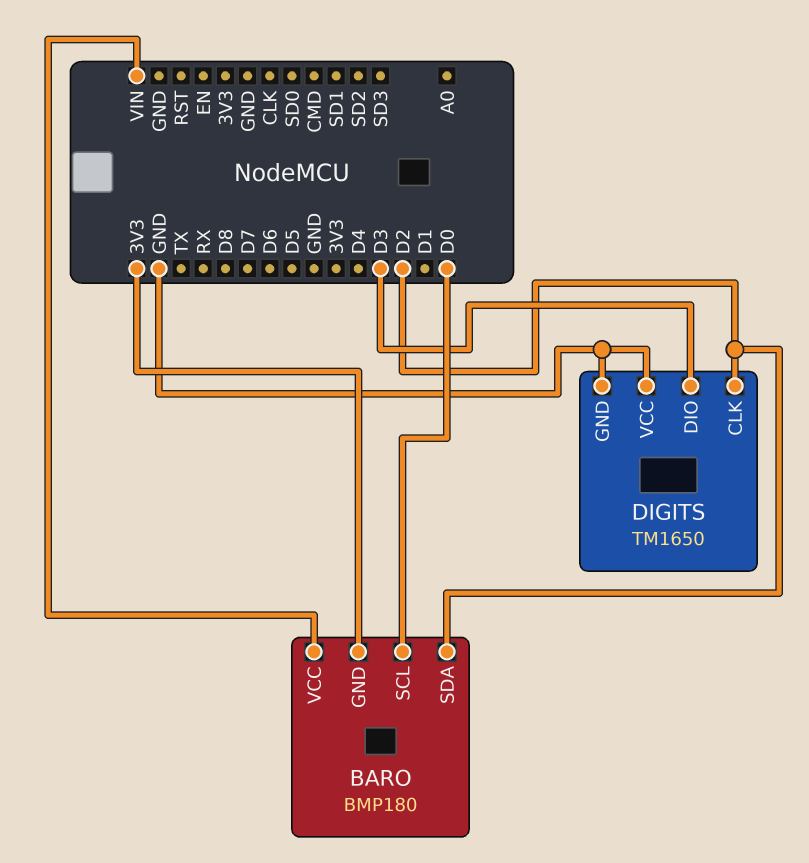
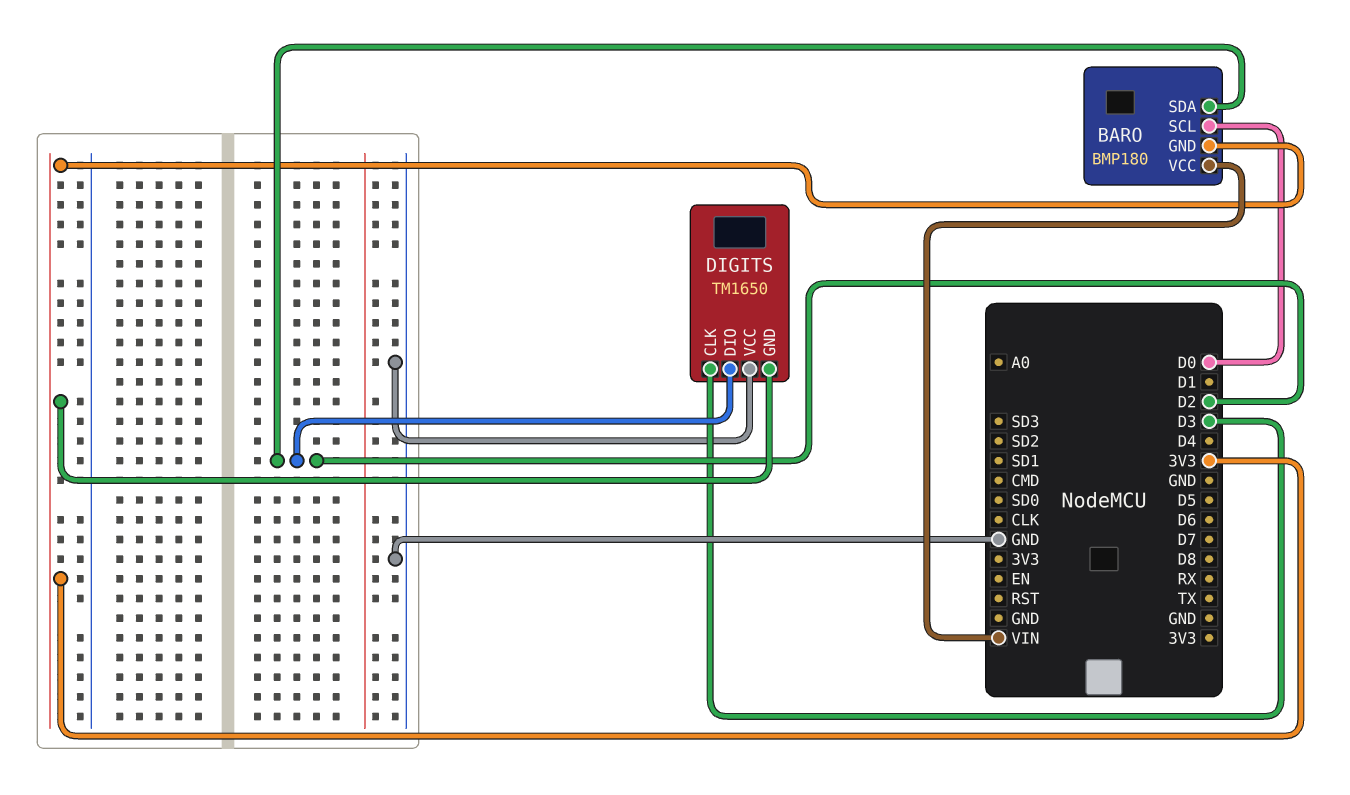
DIGITS pin CLK: D2 -> D3
DIGITS pin DIO: D3 -> D2
DIGITS pin GND: GND -> 3V3

